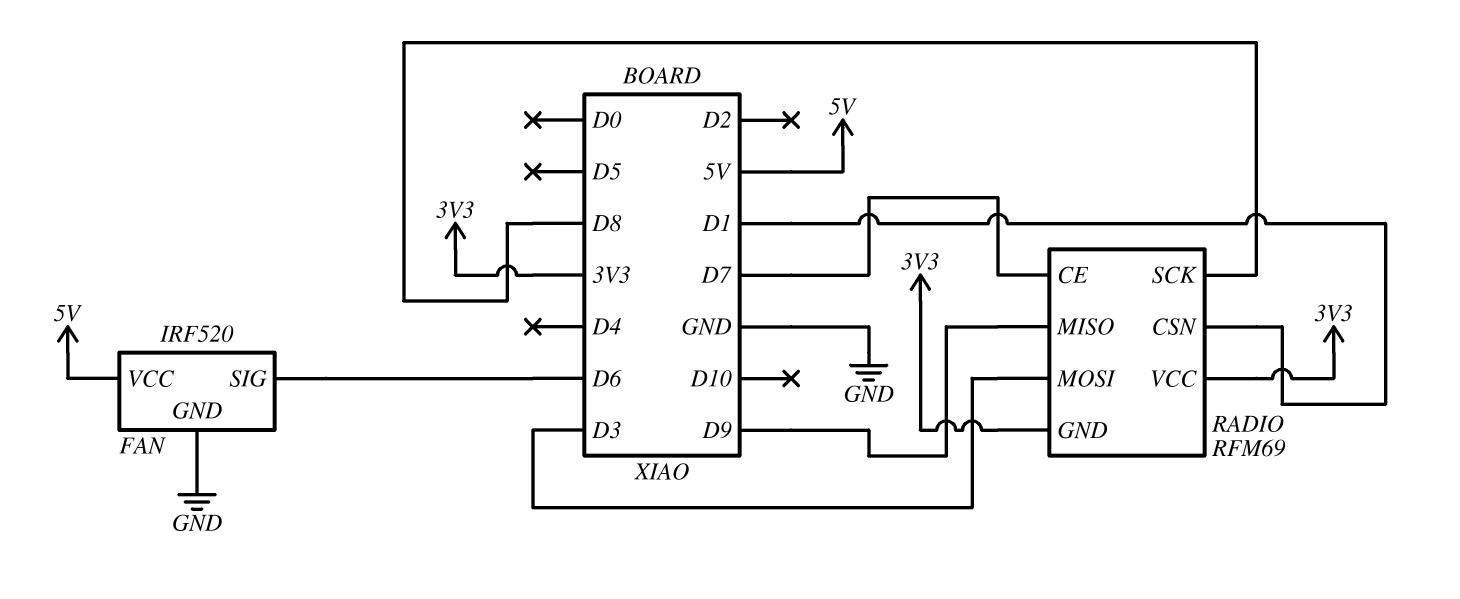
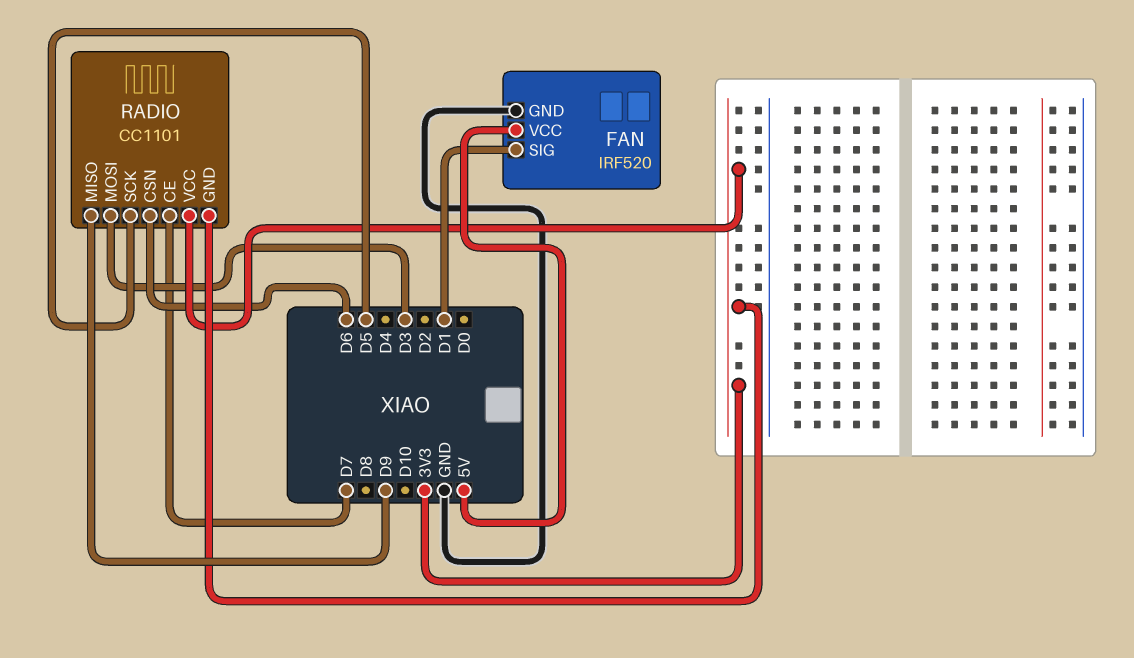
FAN pin SIG: D6 -> D1
RADIO: RFM69 -> CC1101
RADIO pin CSN: D1 -> D6
RADIO pin SCK: D8 -> D5

